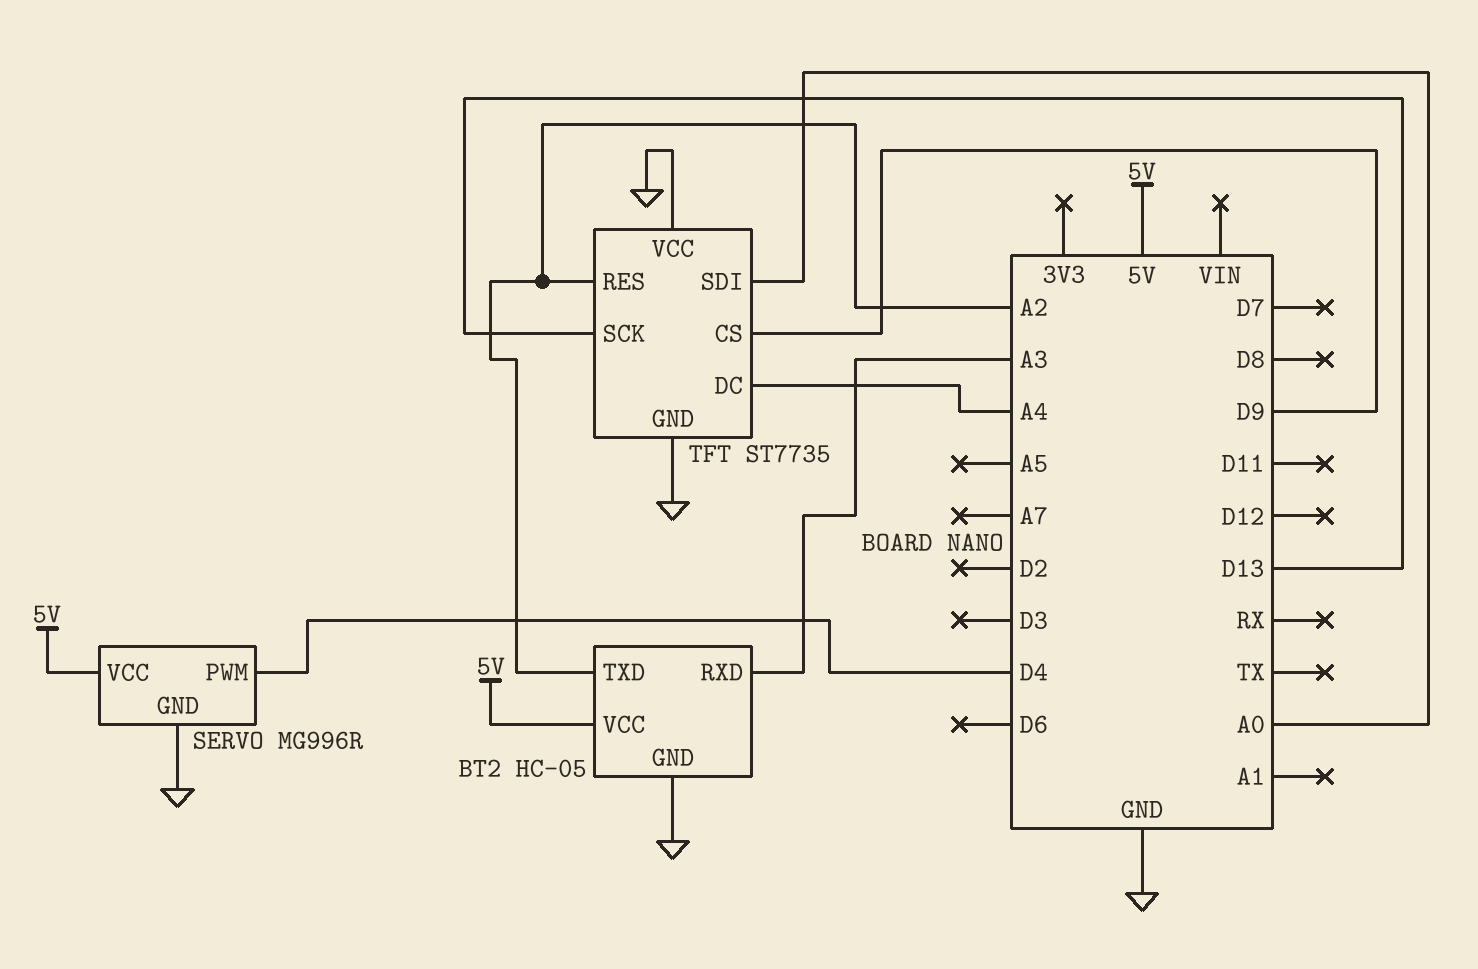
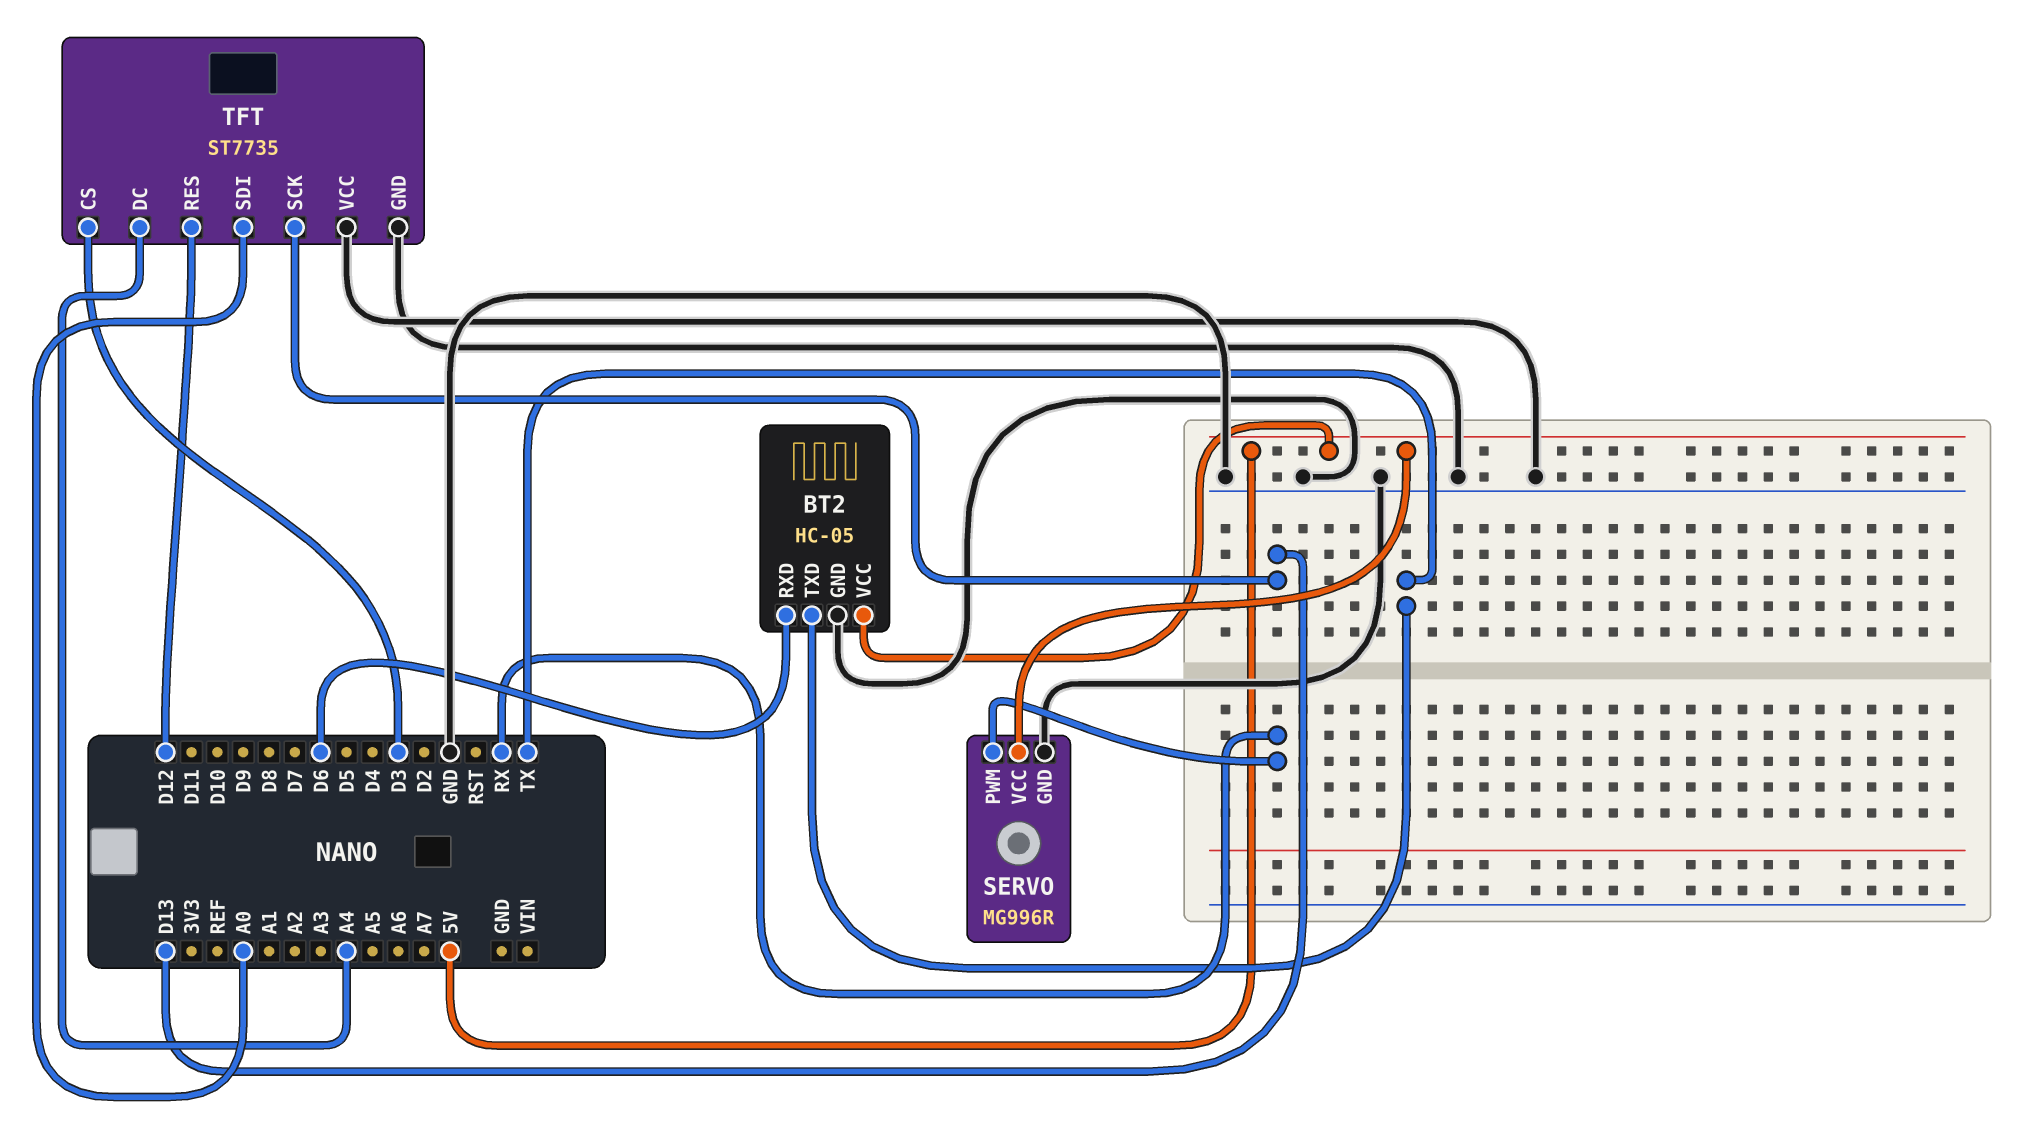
BT2 pin RXD: A3 -> D6
BT2 pin TXD: A2 -> TX
SERVO pin PWM: D4 -> RX
TFT pin CS: D9 -> D3
TFT pin RES: A2 -> D12

